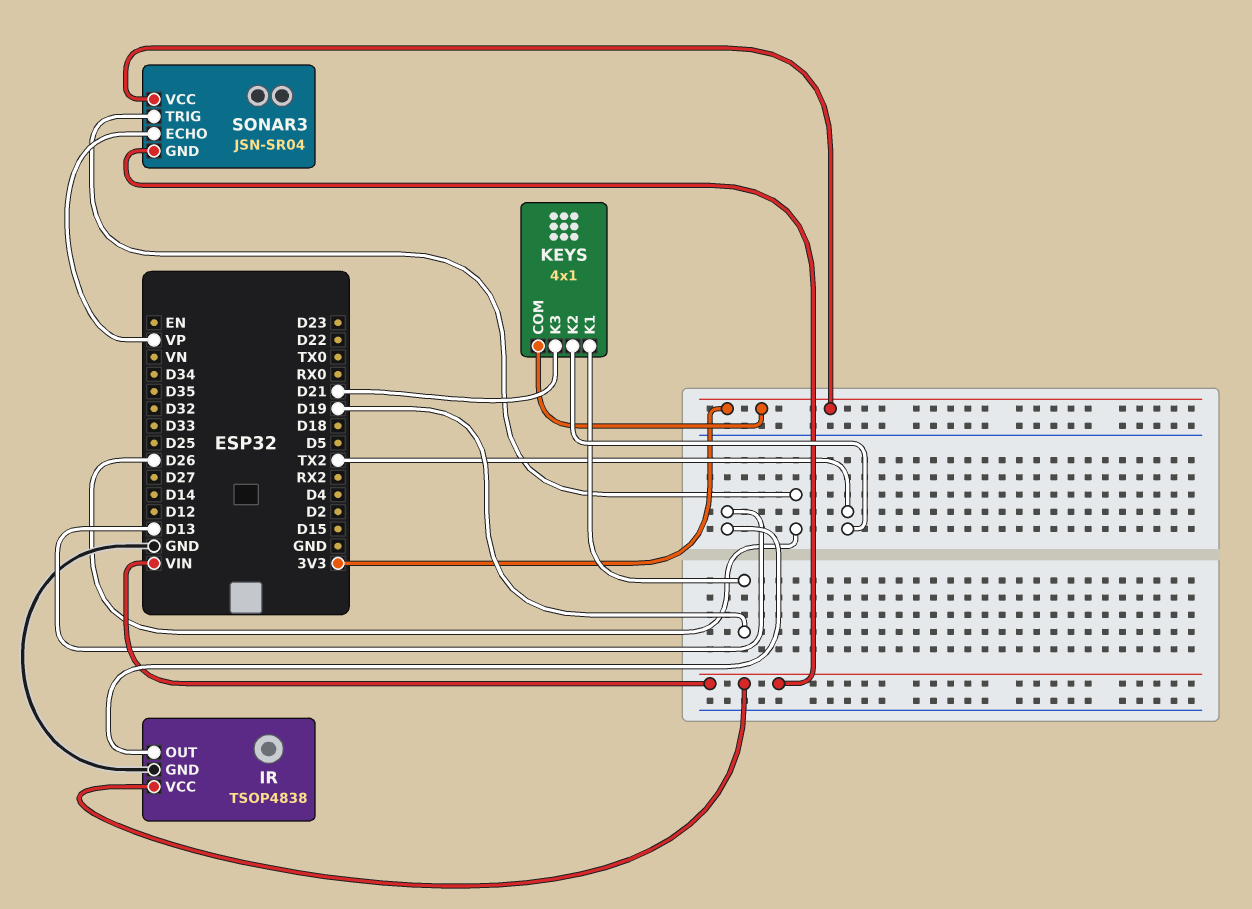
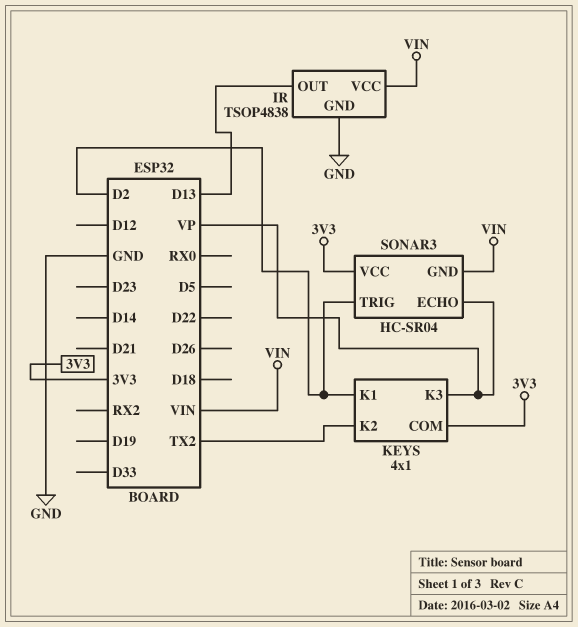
KEYS pin K1: D19 -> D2
KEYS pin K3: D21 -> VP
SONAR3: JSN-SR04 -> HC-SR04
SONAR3 pin TRIG: D26 -> D2

